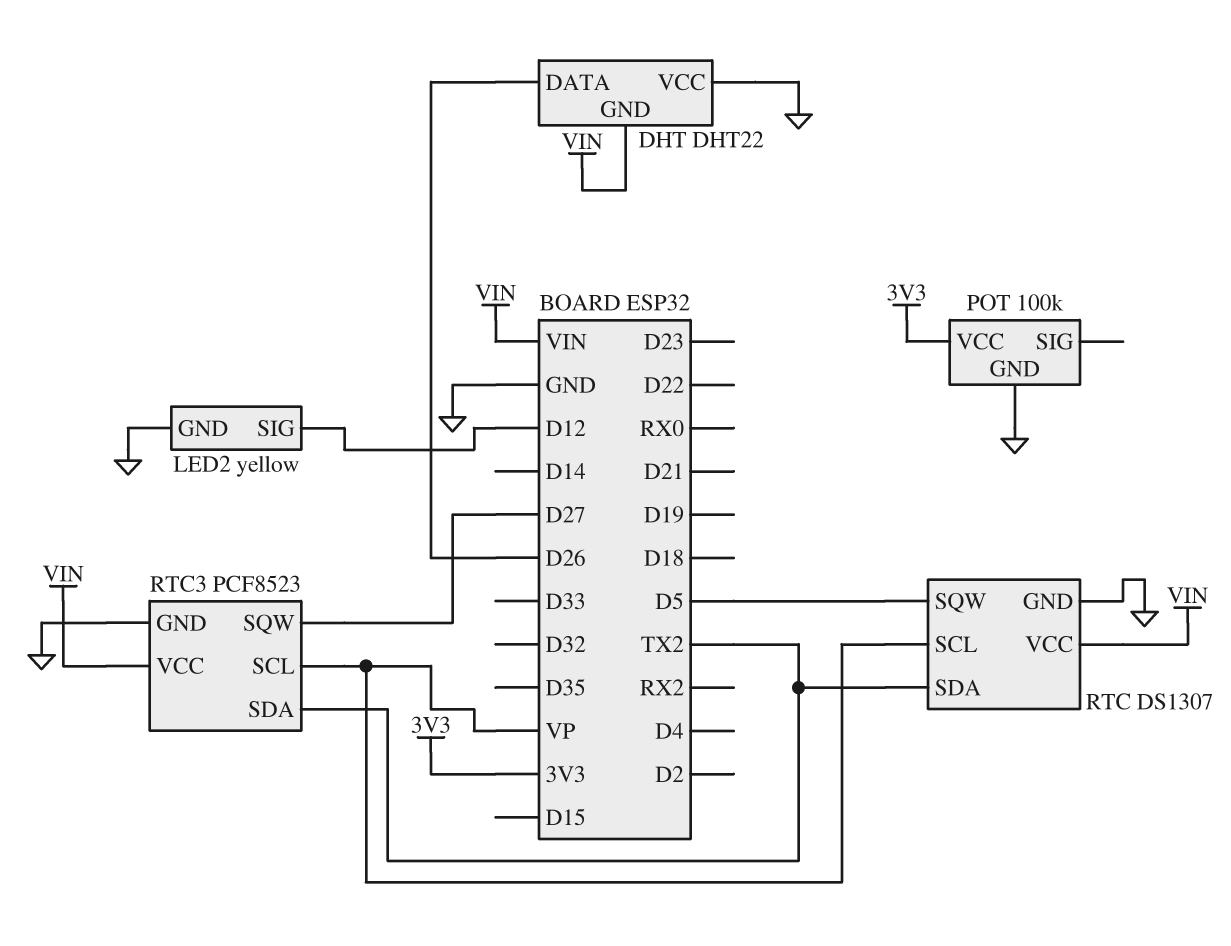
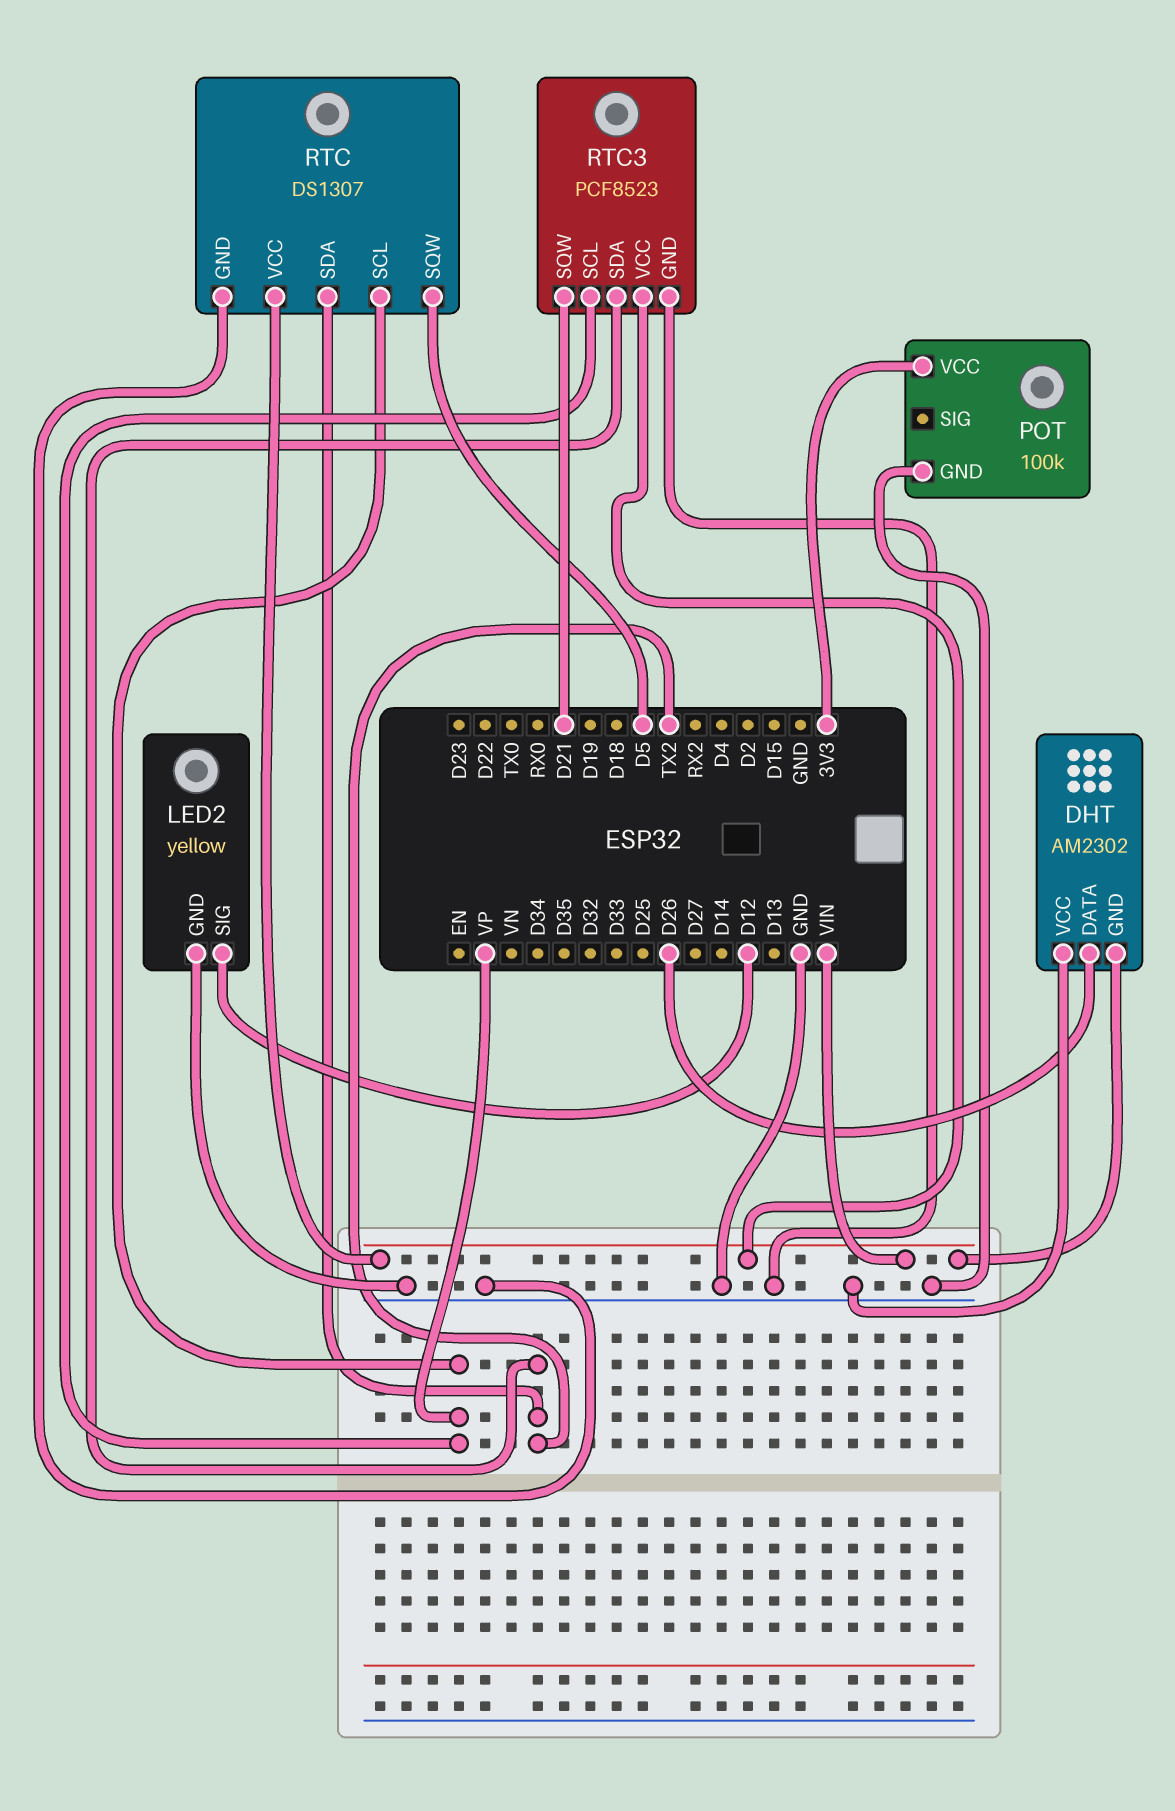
DHT: DHT22 -> AM2302
RTC3 pin SQW: D27 -> D21

